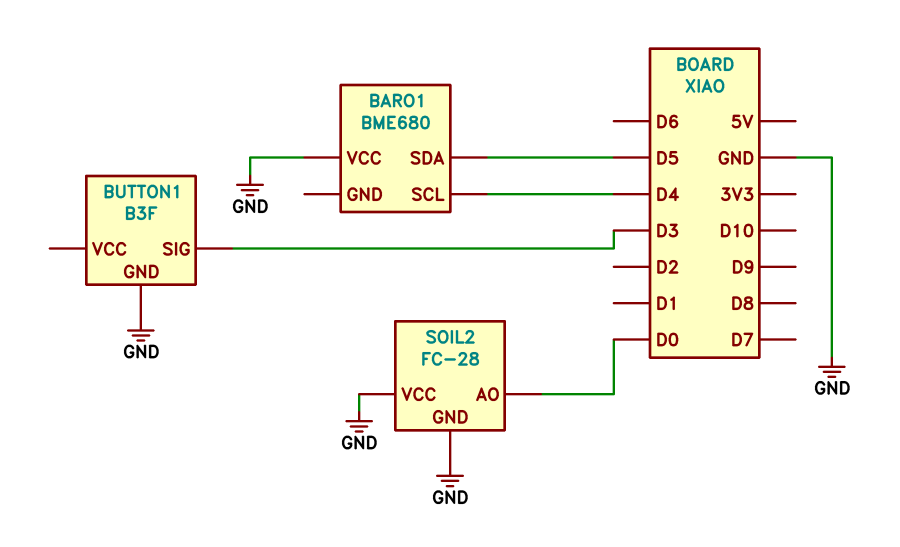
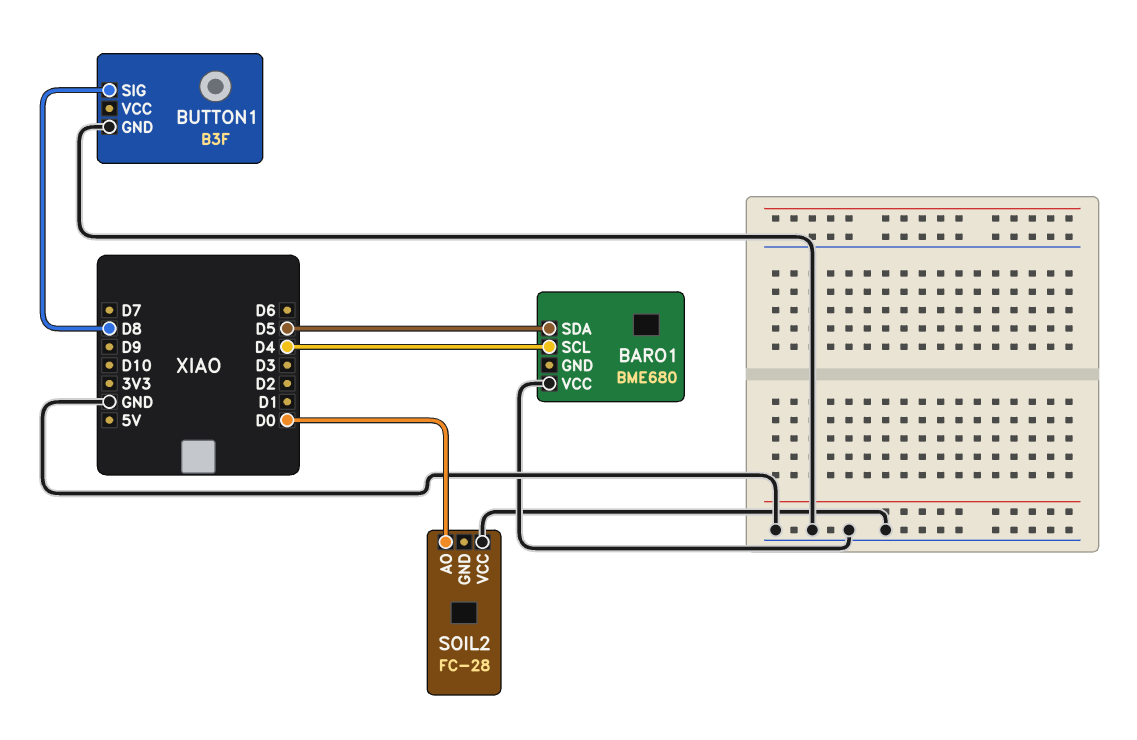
BUTTON1 pin SIG: D3 -> D8
SOIL2 pin GND: GND -> none

